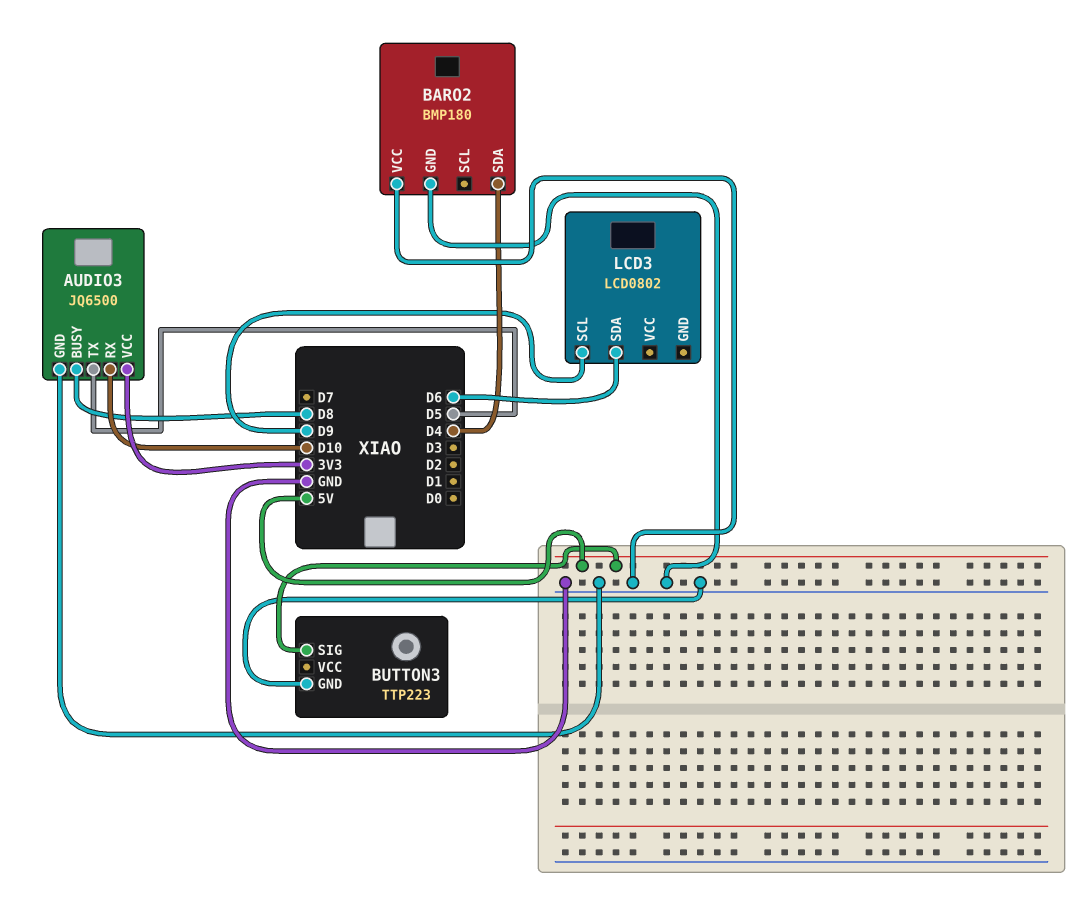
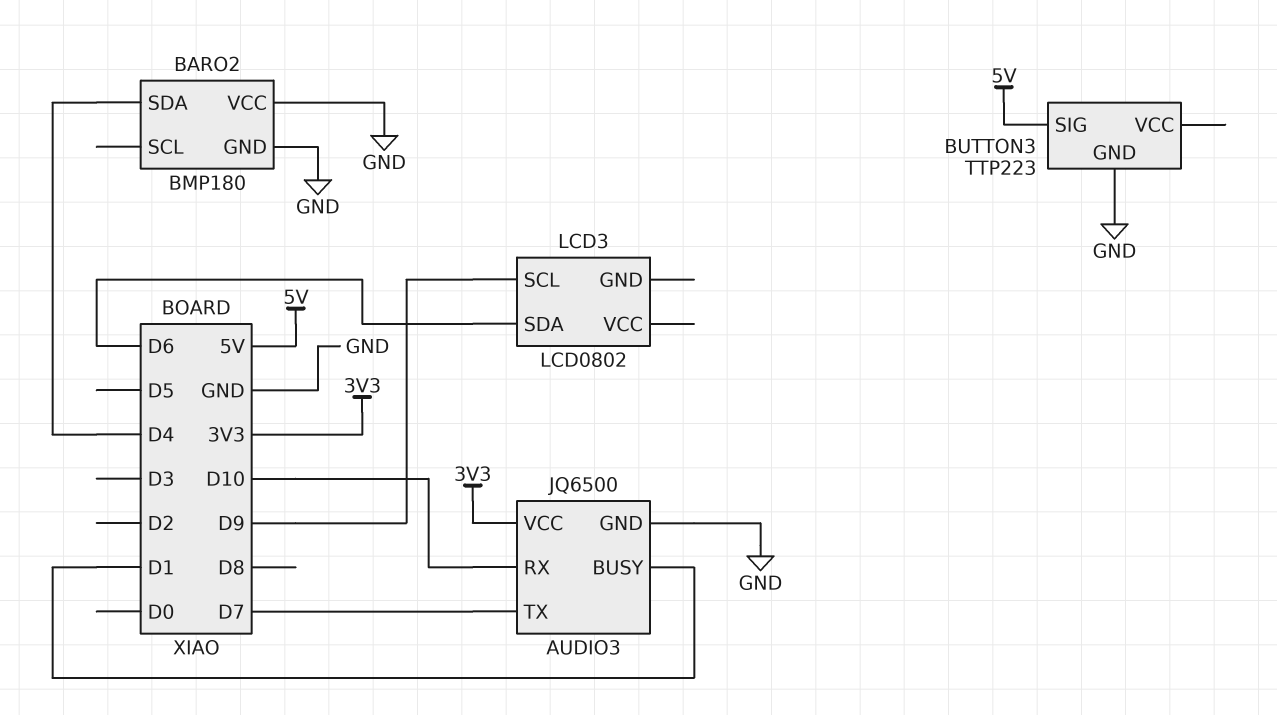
AUDIO3 pin BUSY: D8 -> D1
AUDIO3 pin TX: D5 -> D7

